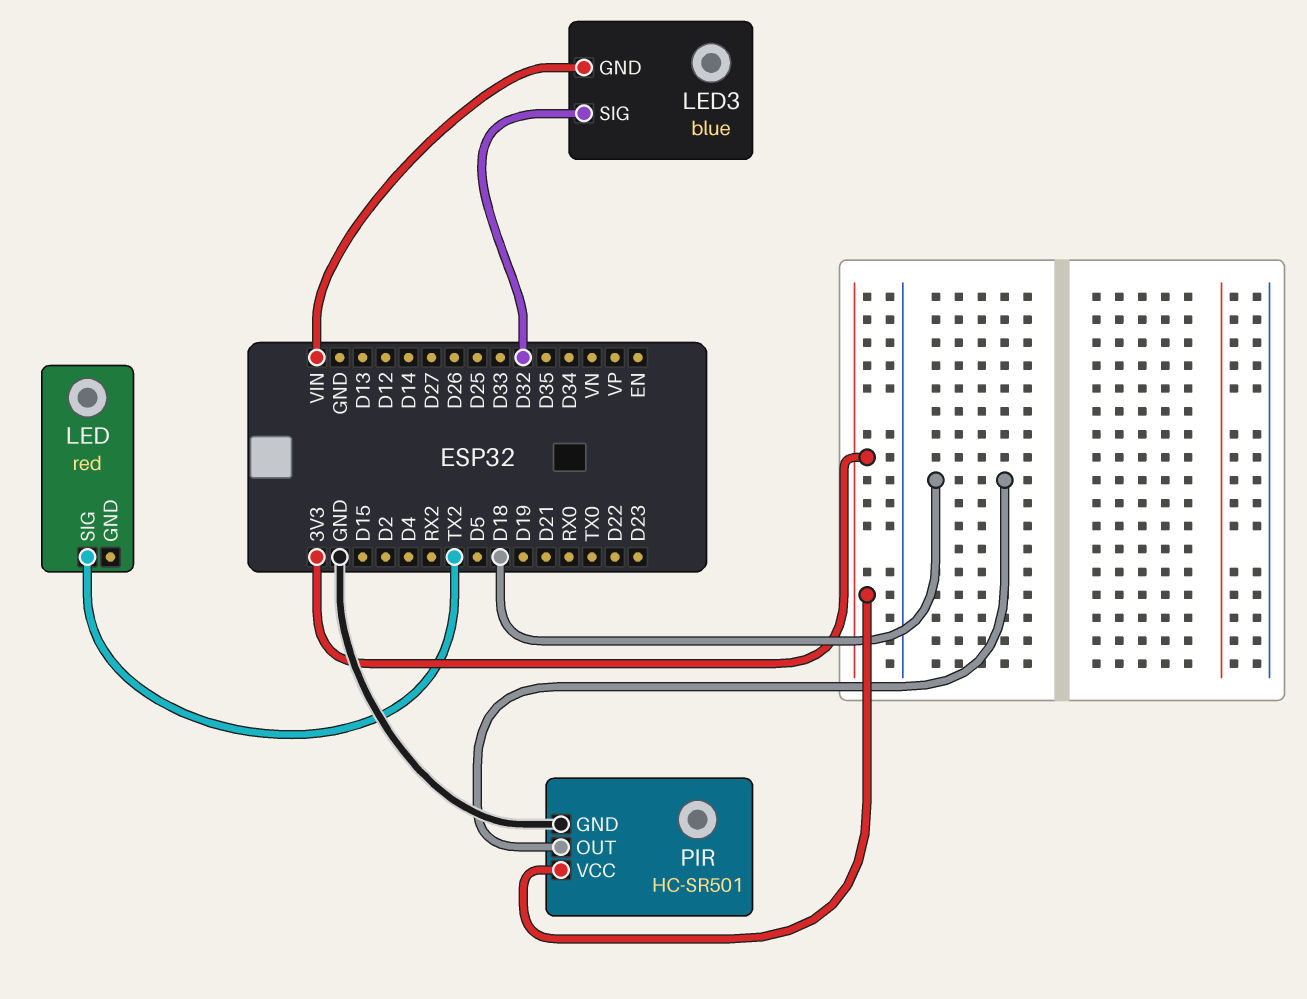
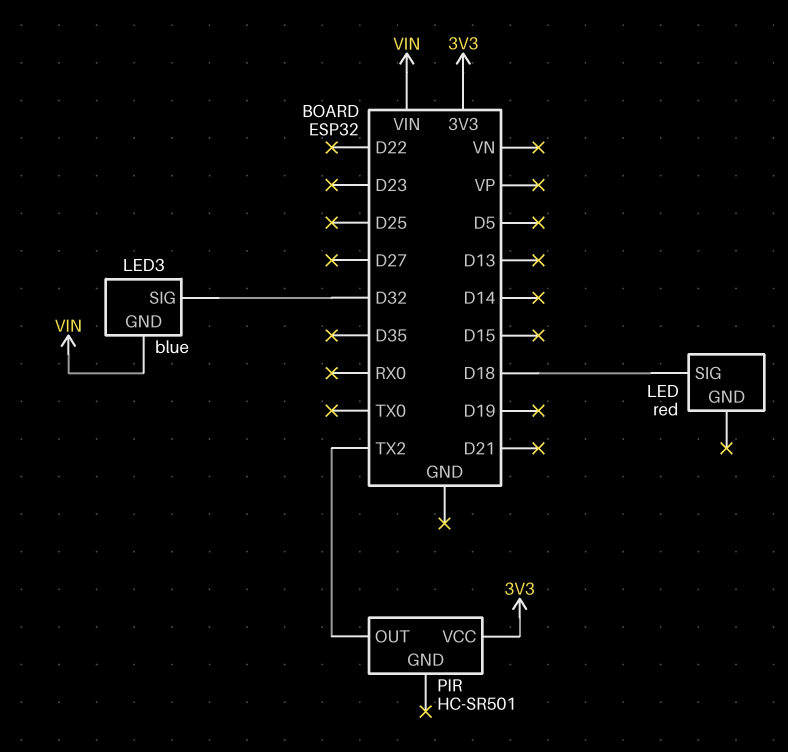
LED pin SIG: TX2 -> D18
PIR pin GND: GND -> none
PIR pin OUT: D18 -> TX2

